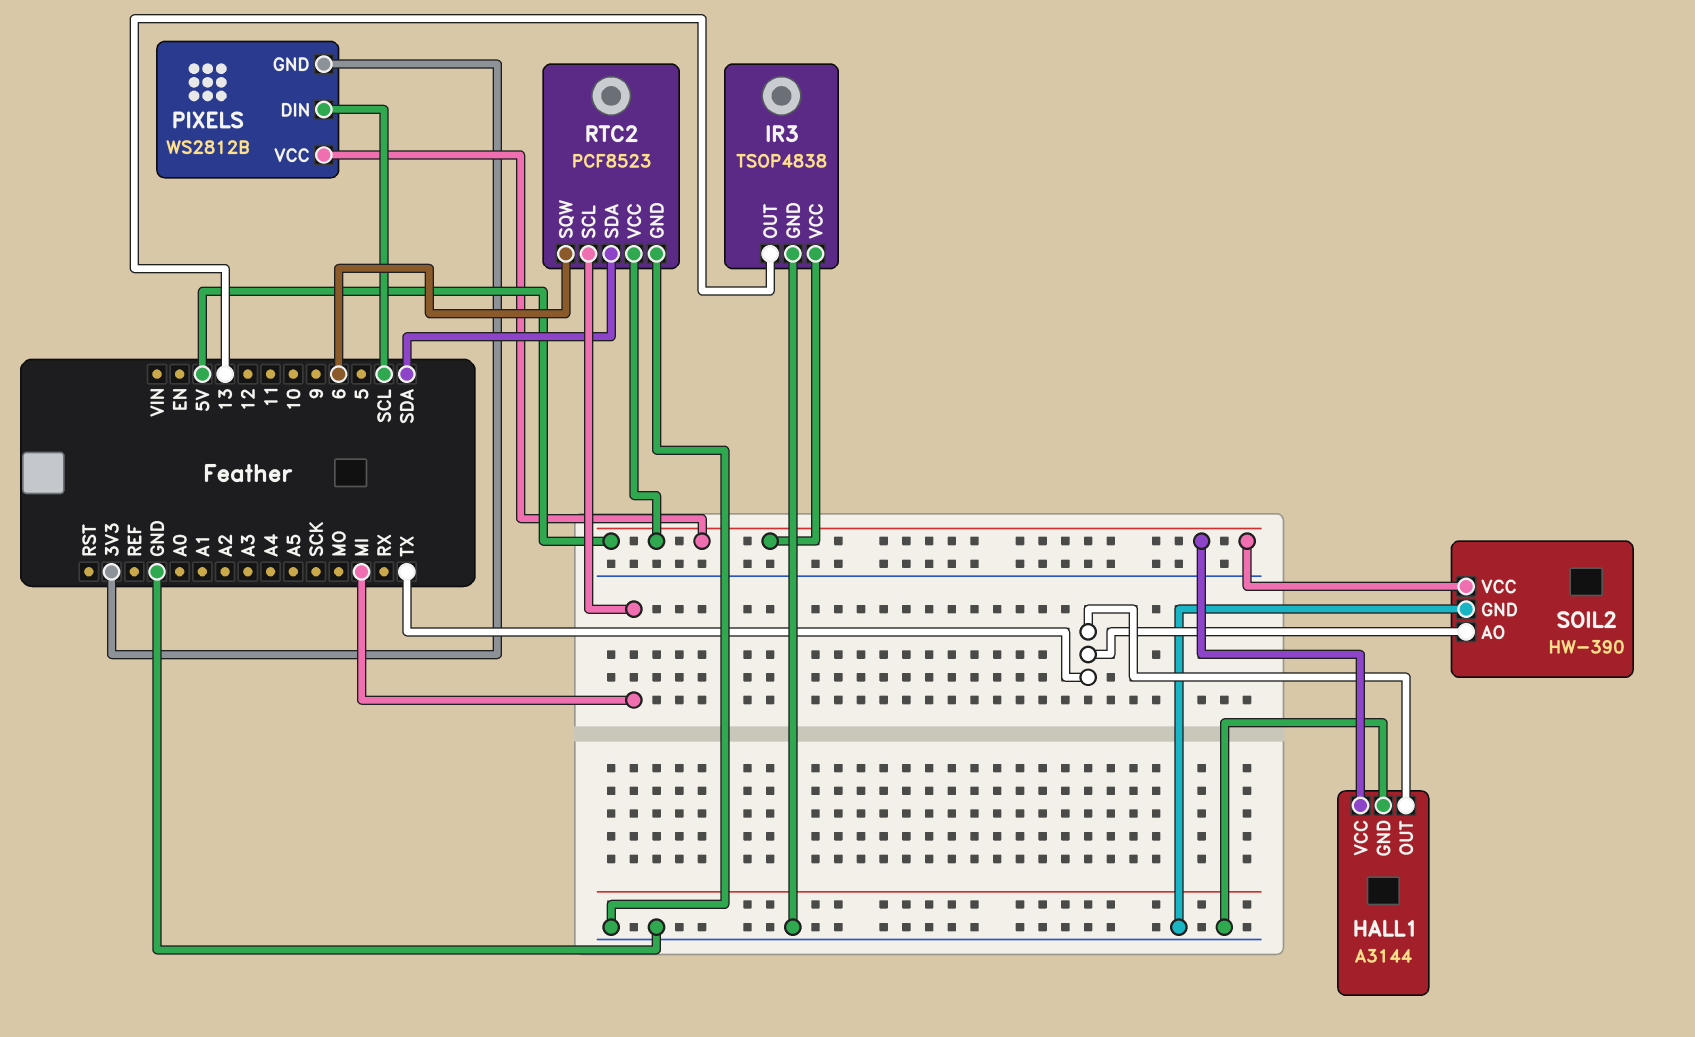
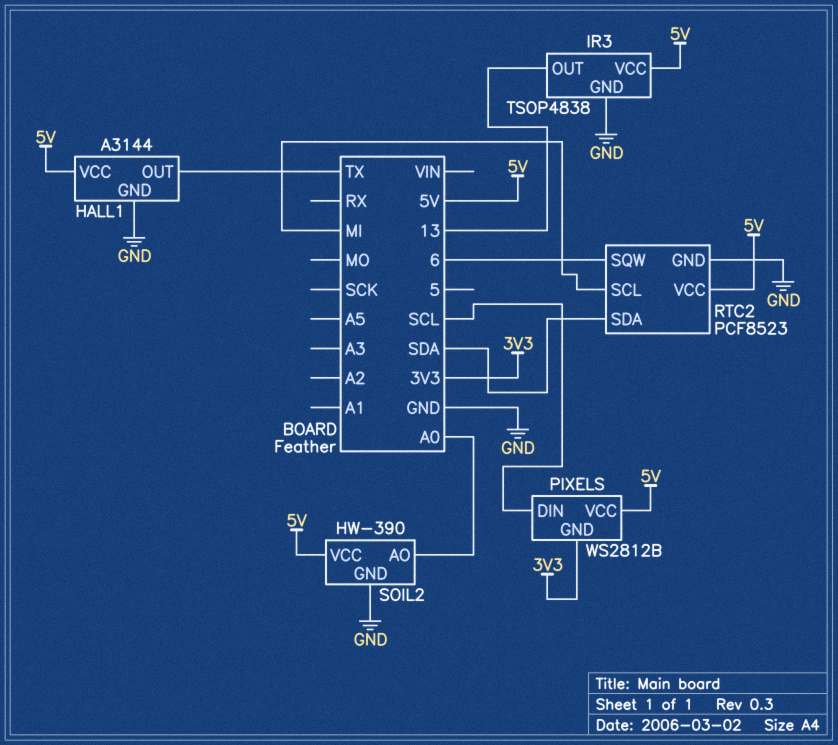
SOIL2 pin AO: TX -> A0

